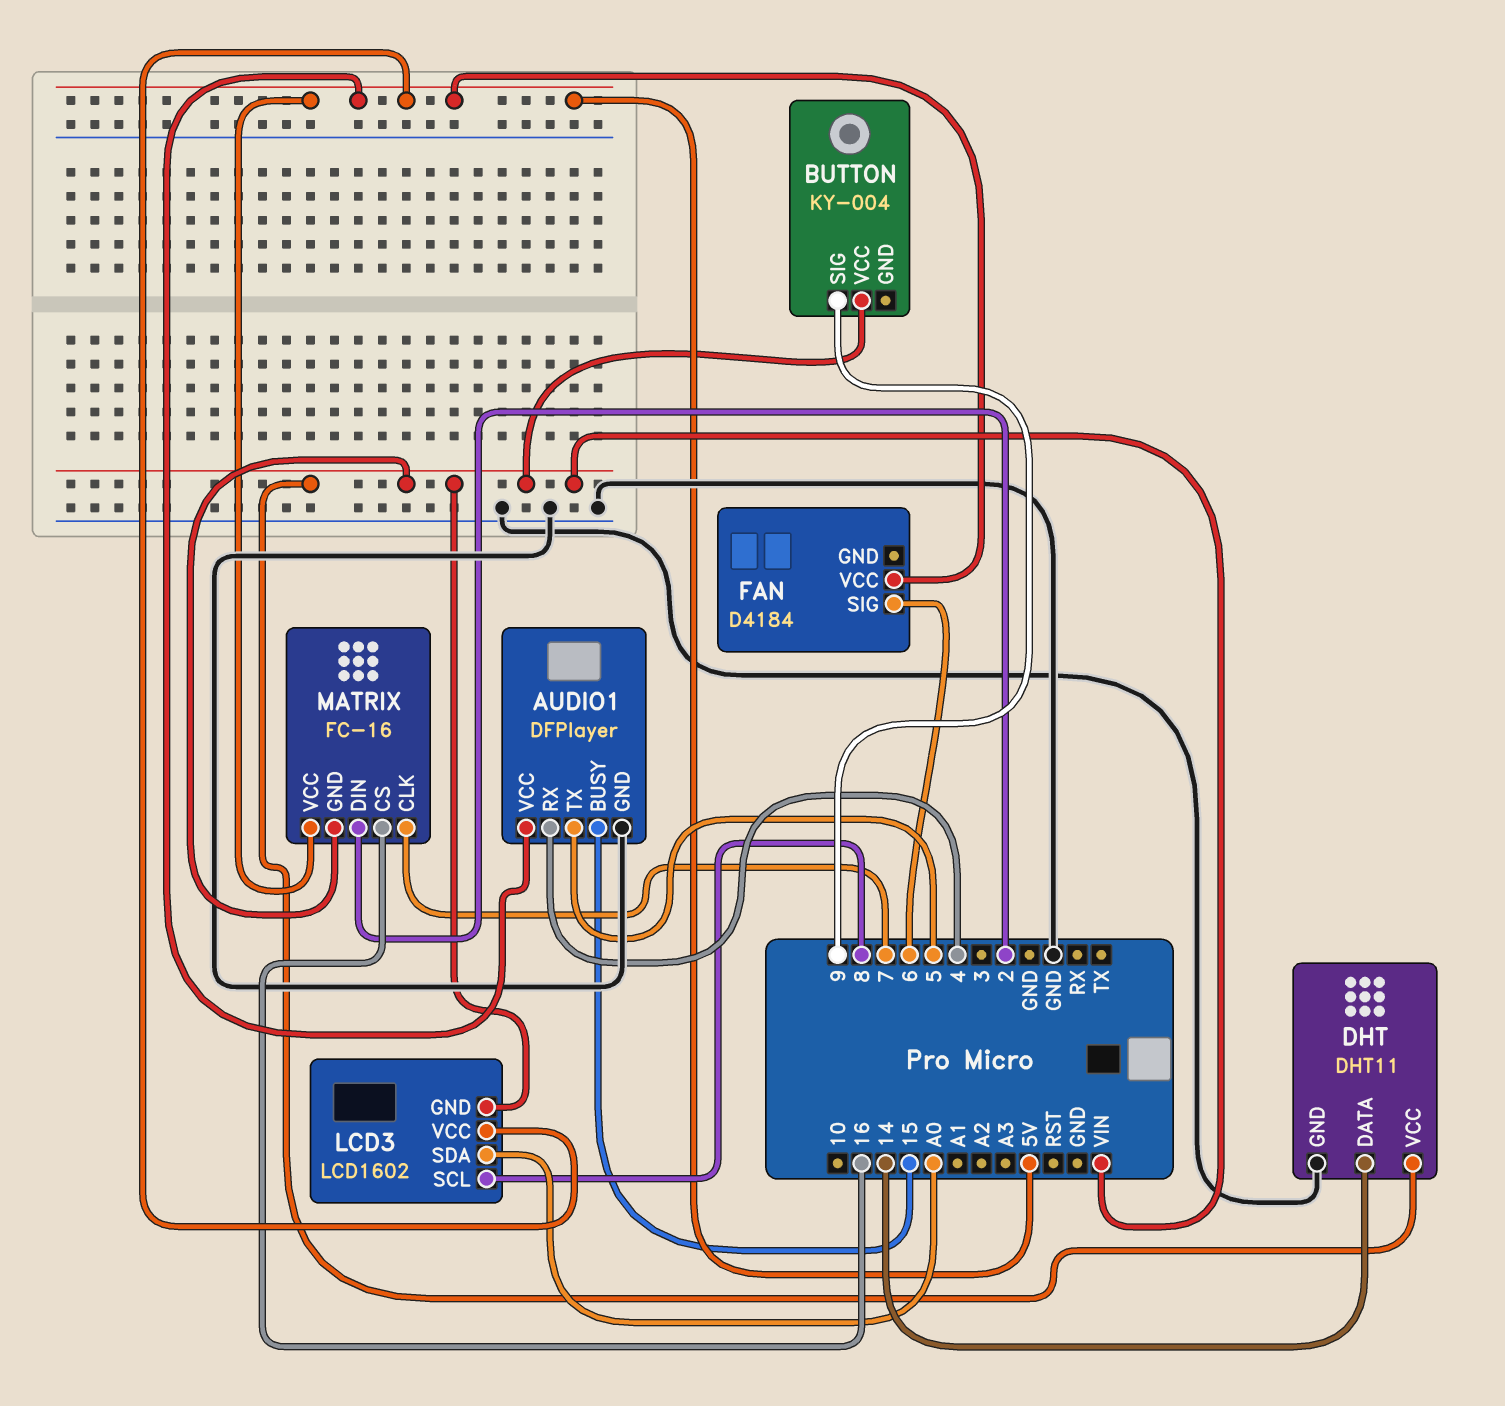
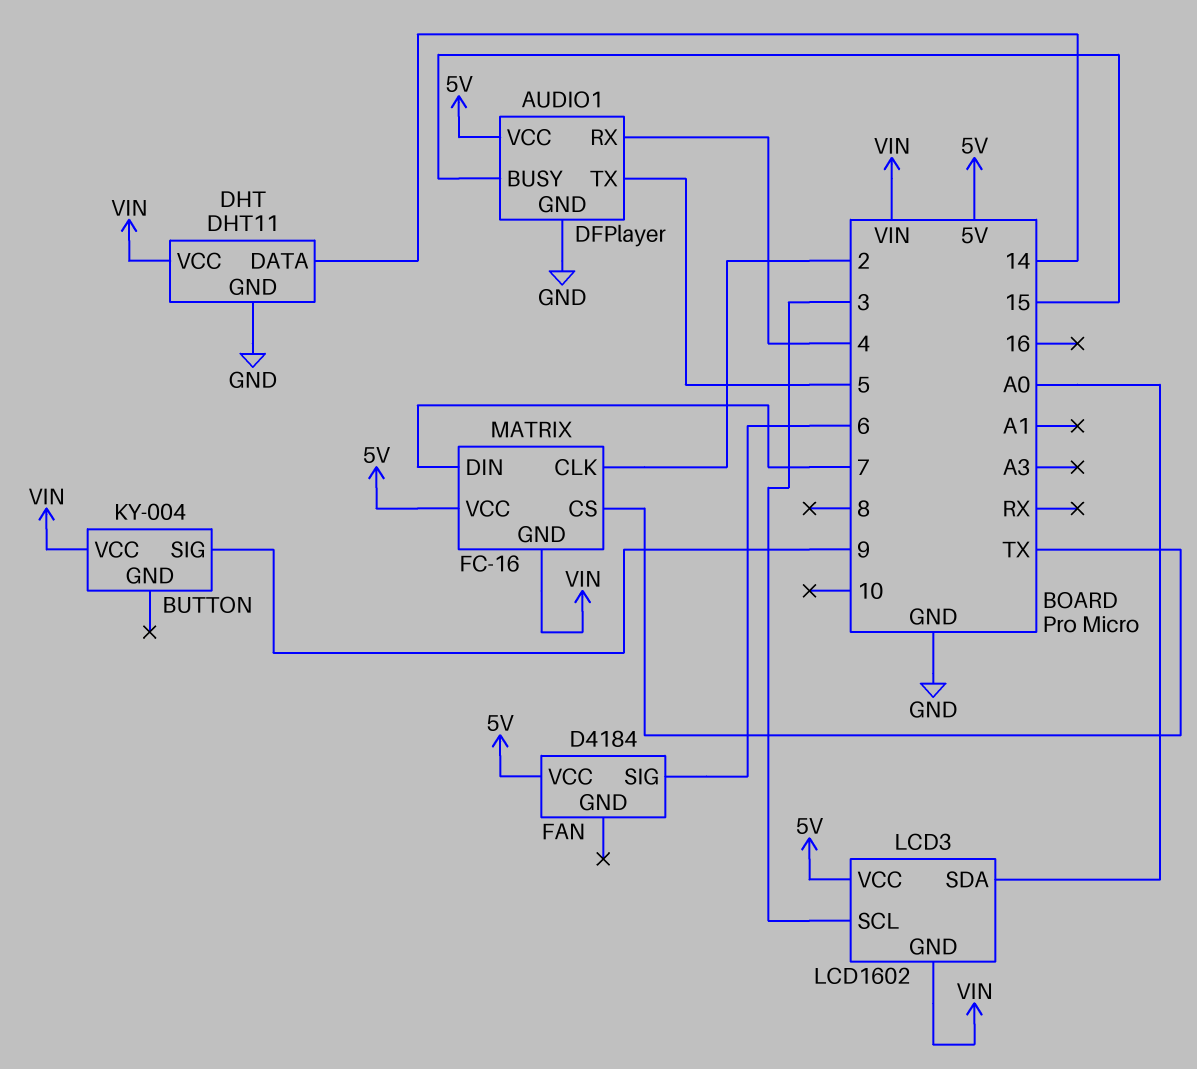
LCD3 pin SCL: 8 -> 3
MATRIX pin CLK: 7 -> 2
MATRIX pin CS: 16 -> TX
MATRIX pin DIN: 2 -> 7

